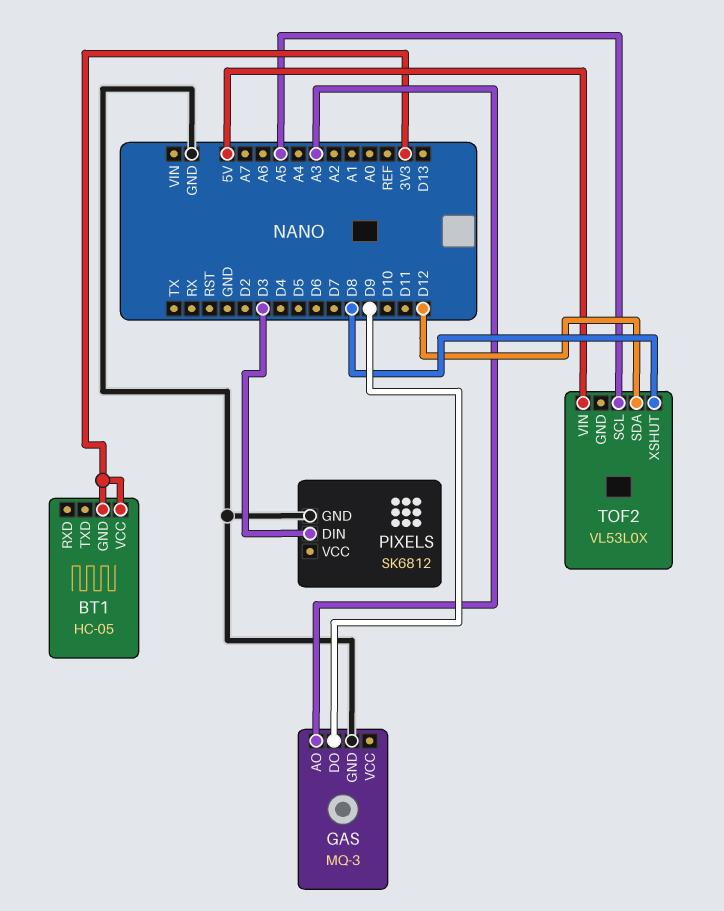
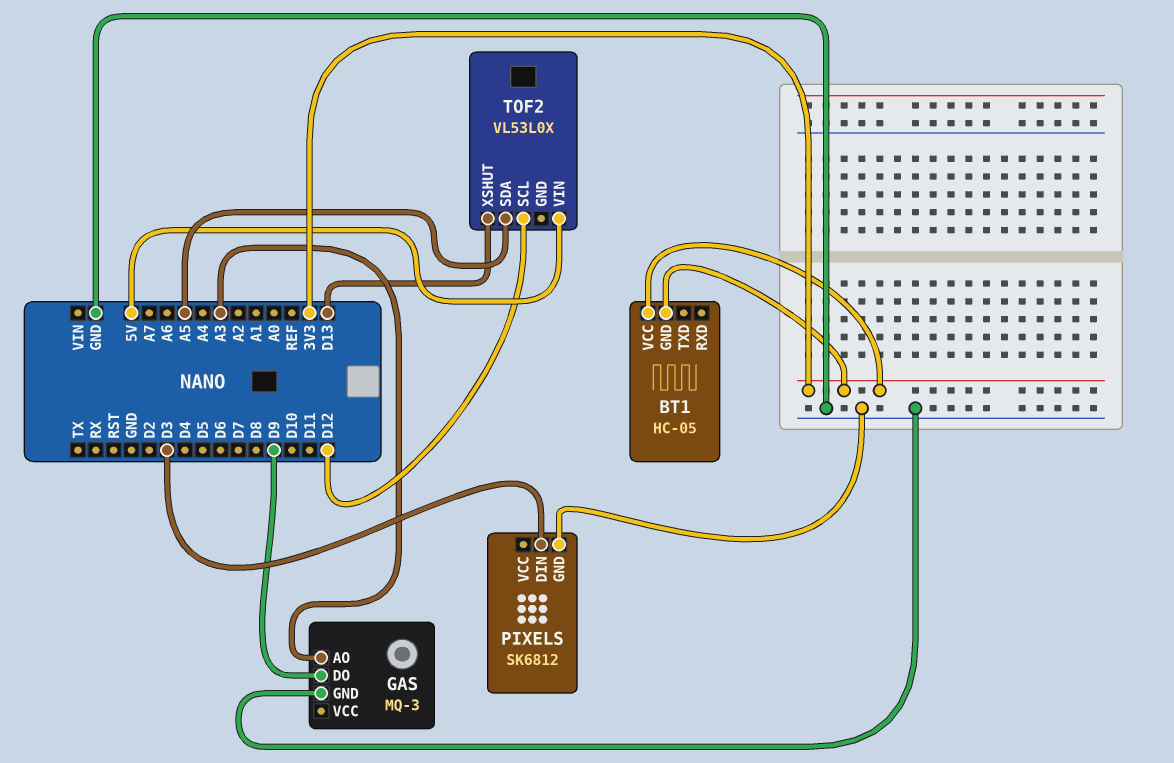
TOF2 pin SCL: A5 -> D12
TOF2 pin SDA: D12 -> A5
TOF2 pin XSHUT: D8 -> D13

